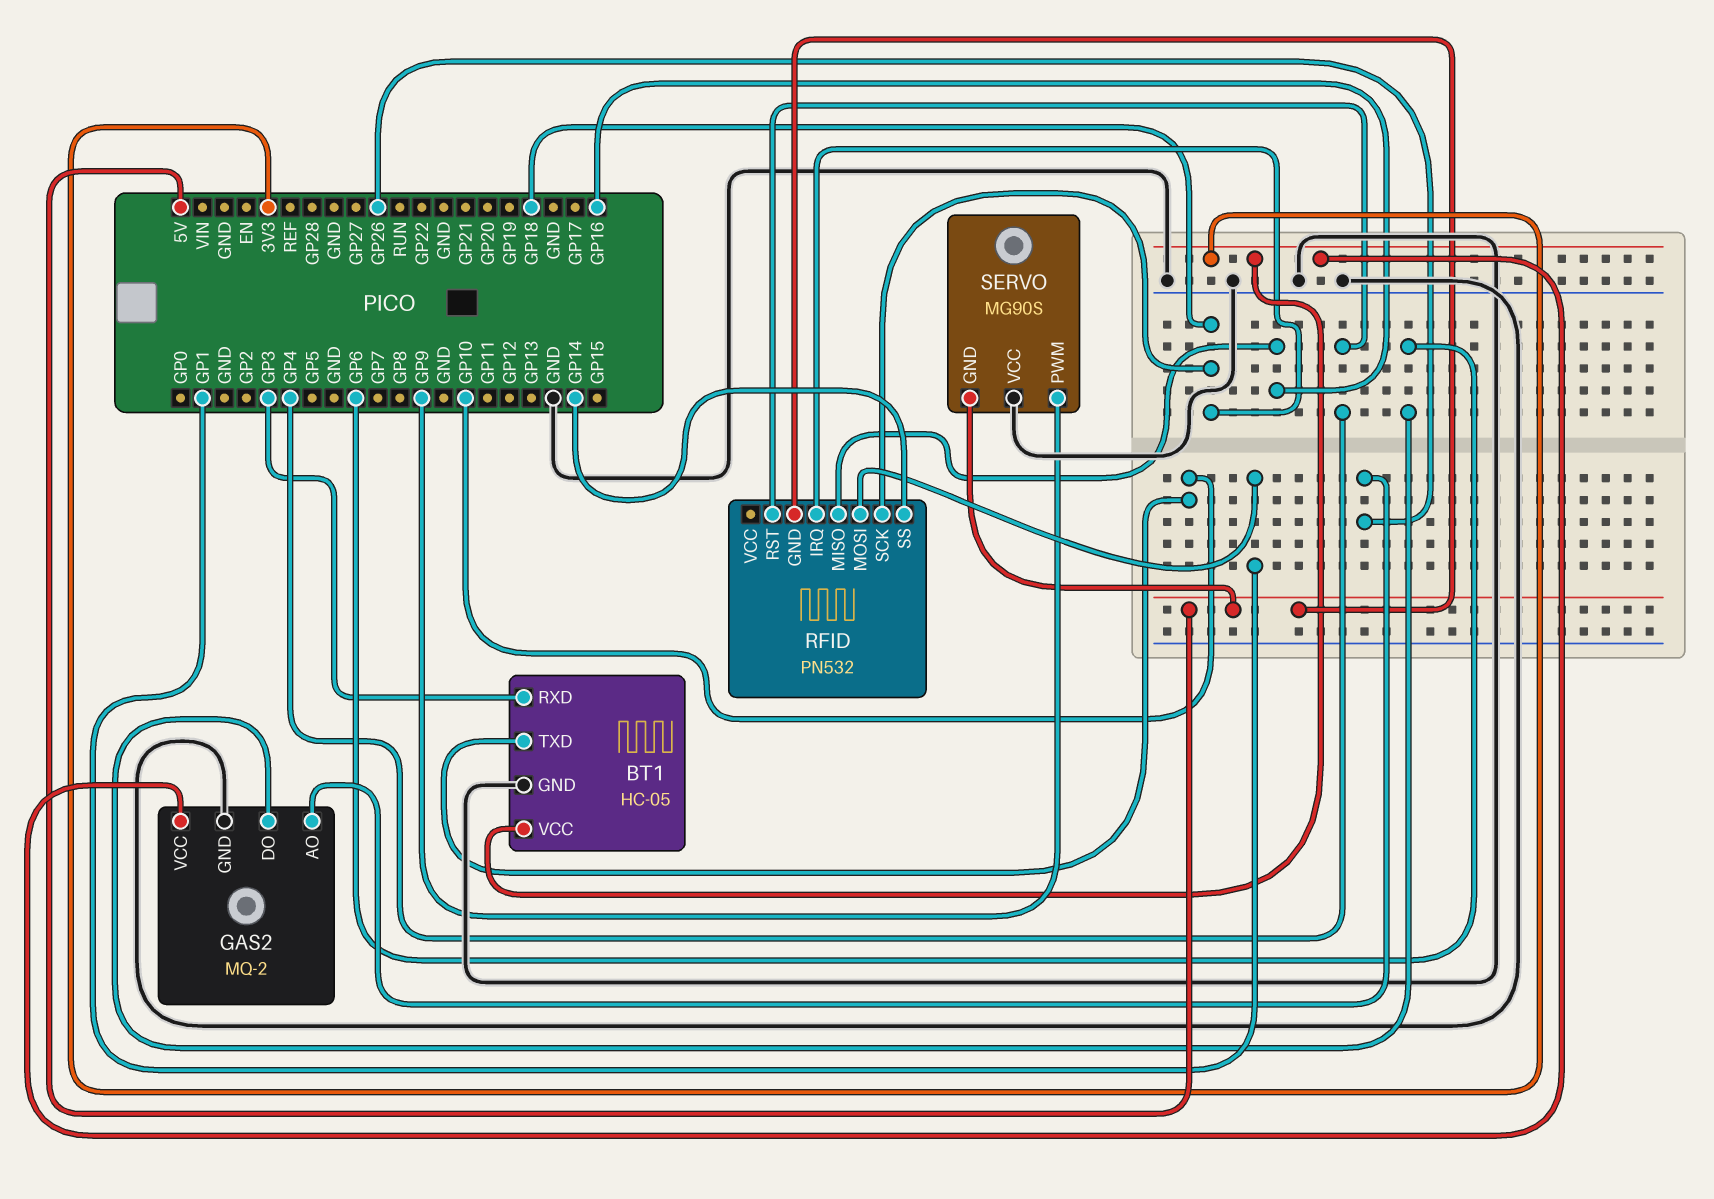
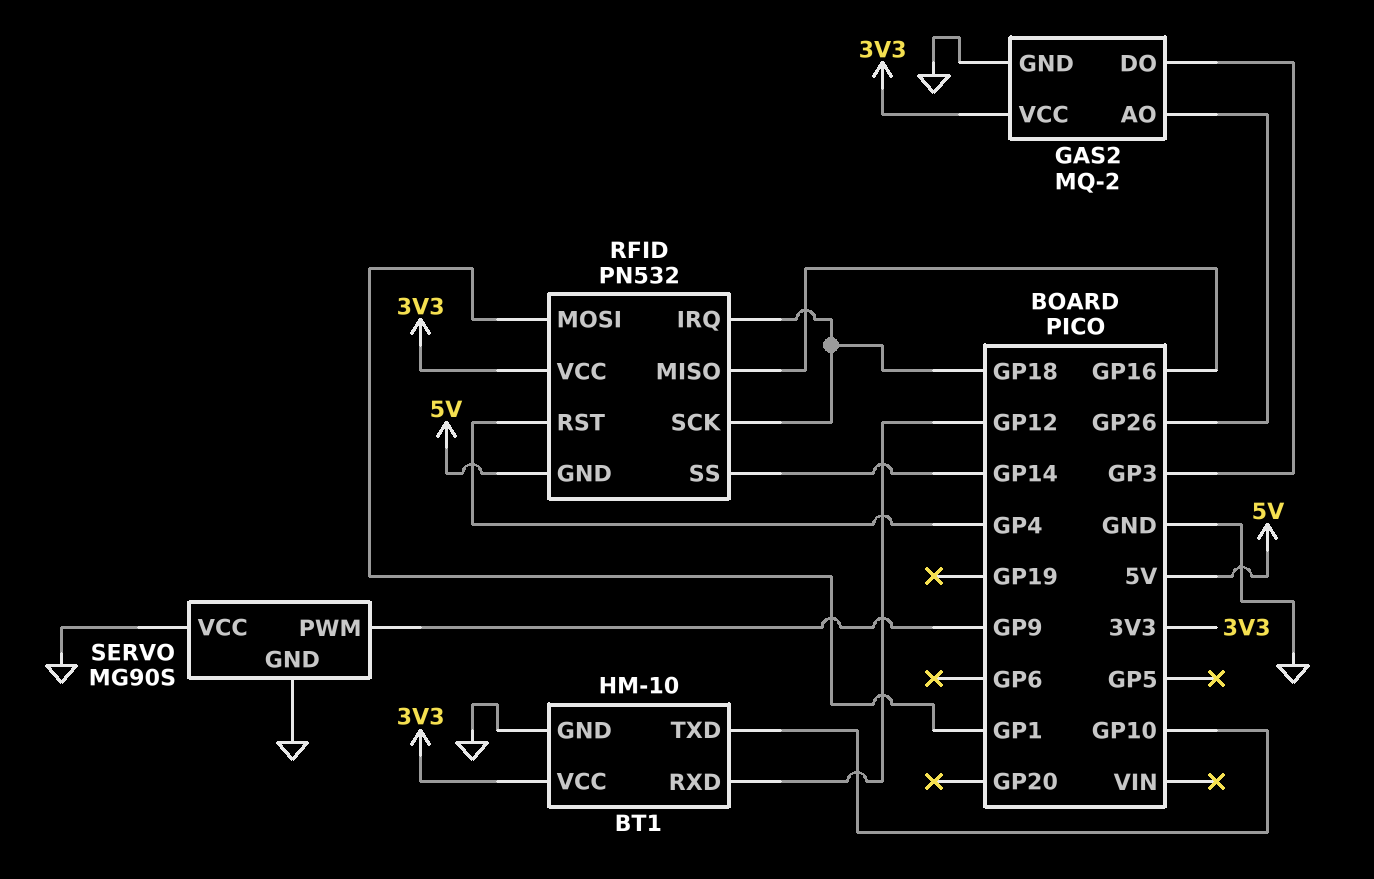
BT1: HC-05 -> HM-10
BT1 pin RXD: GP3 -> GP12
GAS2 pin DO: GP6 -> GP3
RFID pin VCC: none -> 3V3
SERVO pin GND: 5V -> GND

